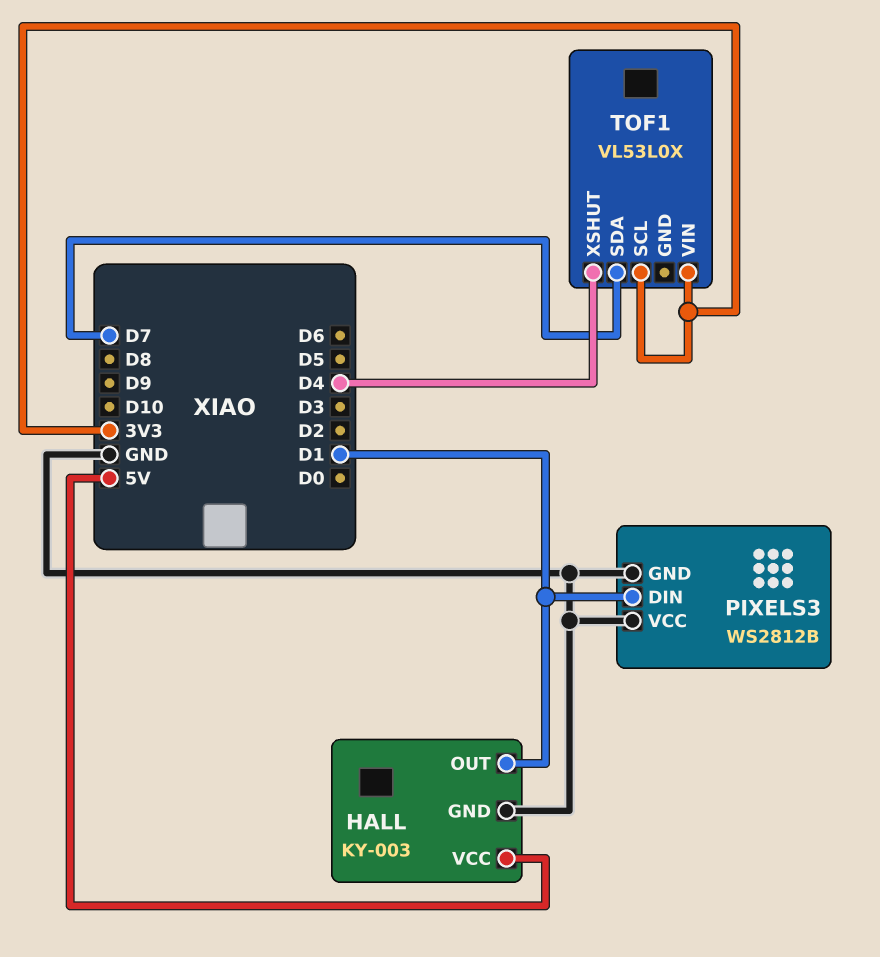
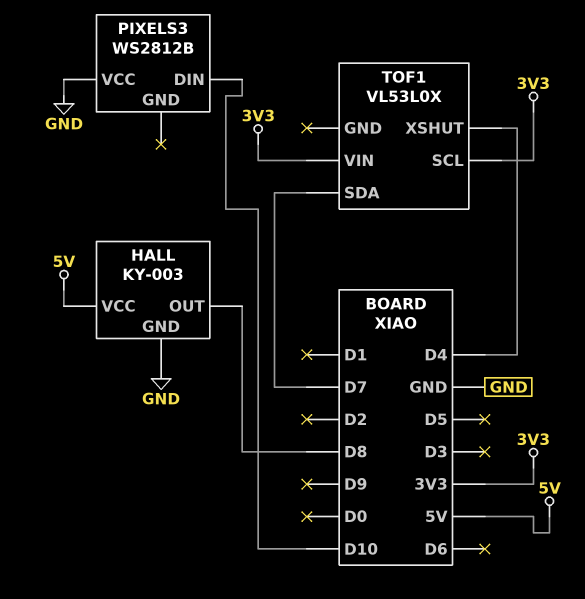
HALL pin OUT: D1 -> D8
PIXELS3 pin DIN: D1 -> D10
PIXELS3 pin GND: GND -> none

